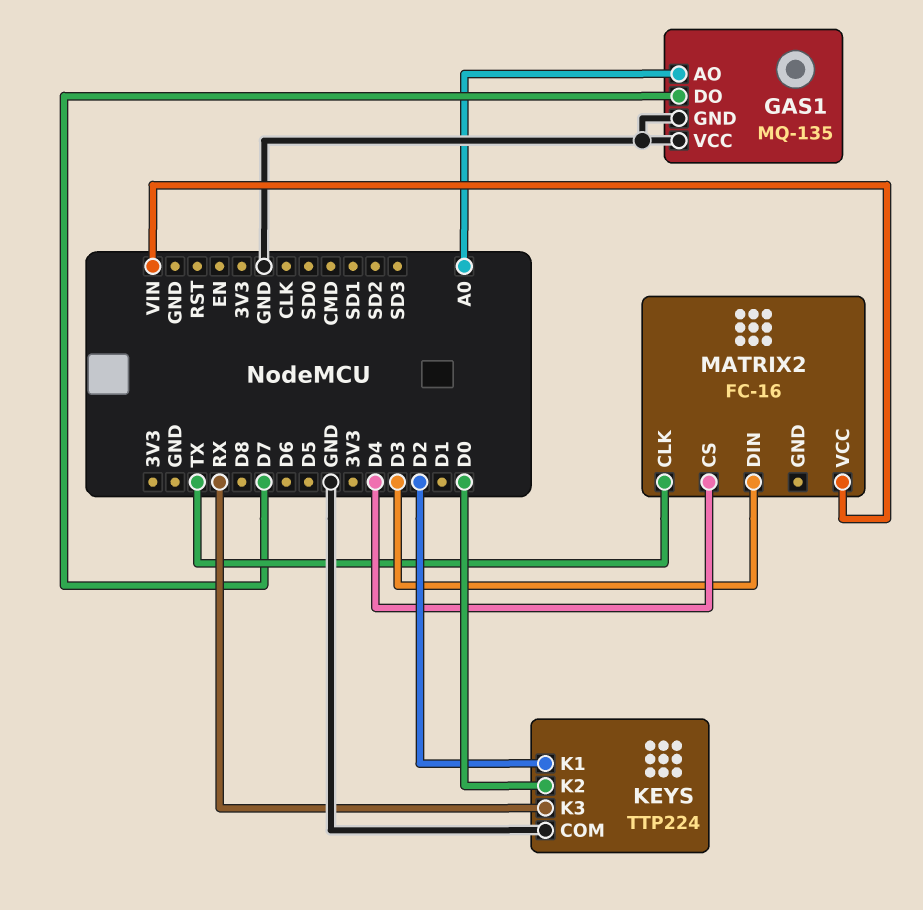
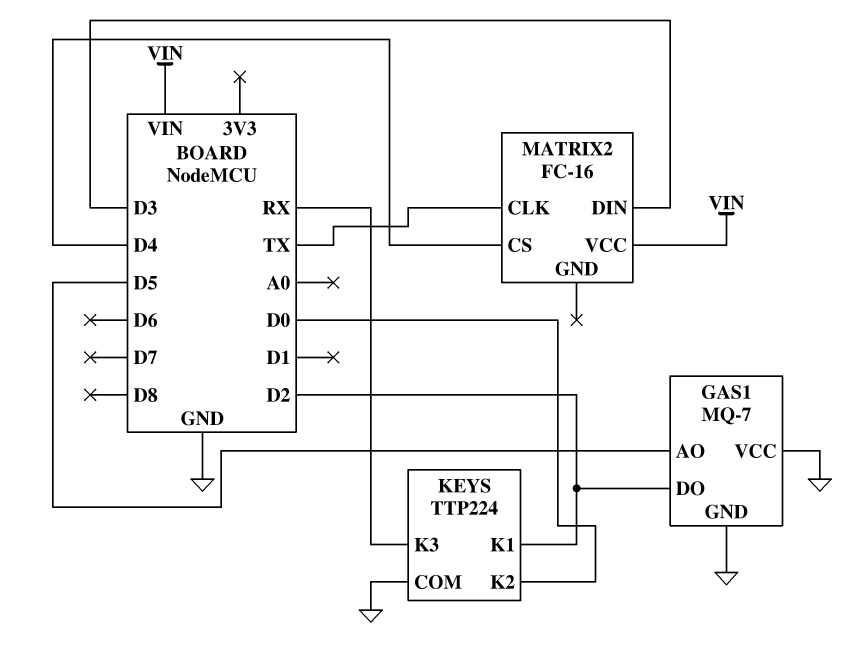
GAS1: MQ-135 -> MQ-7
GAS1 pin AO: A0 -> D5
GAS1 pin DO: D7 -> D2

